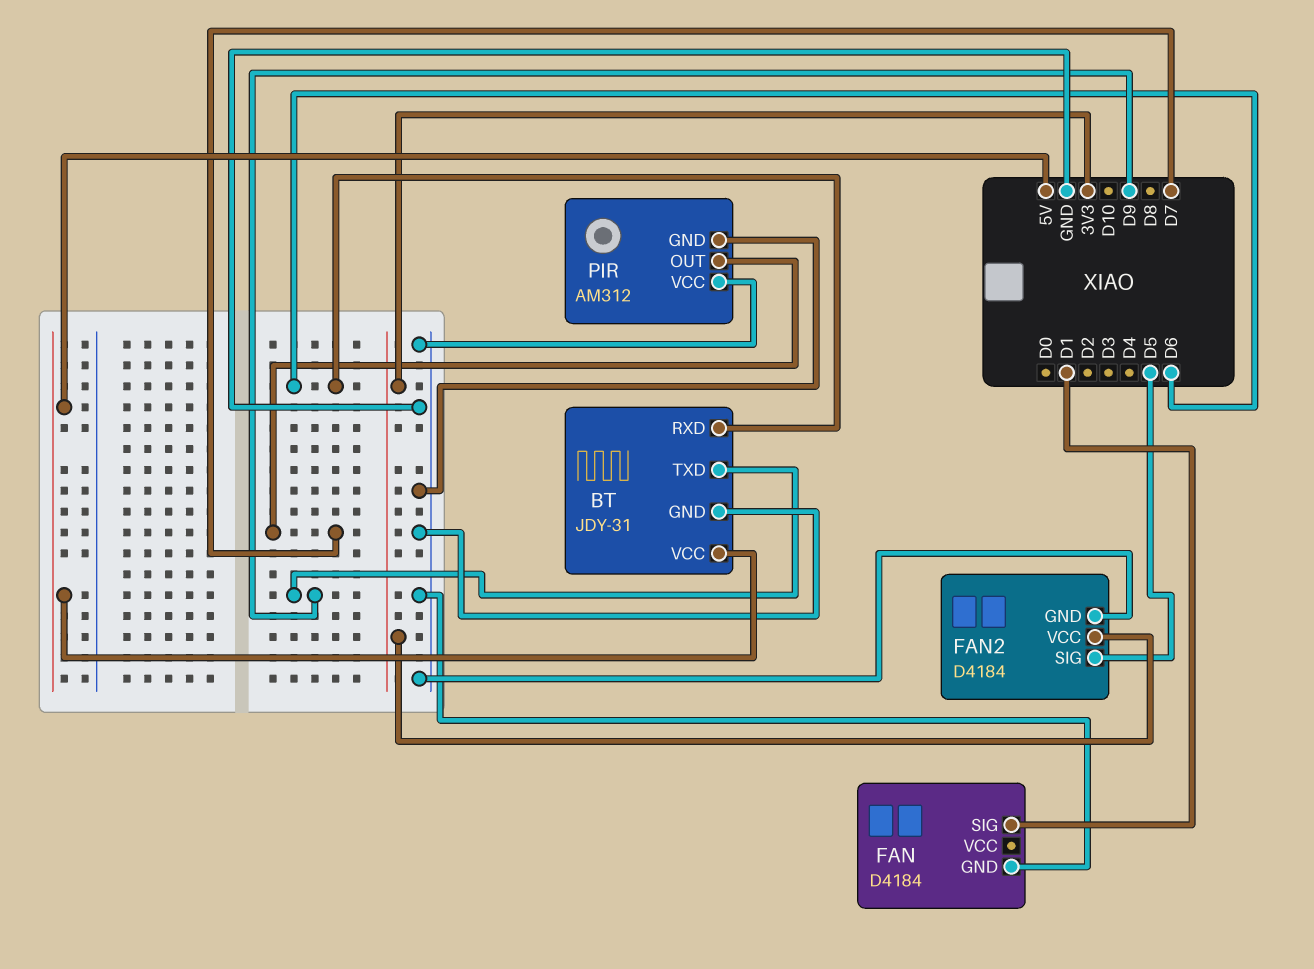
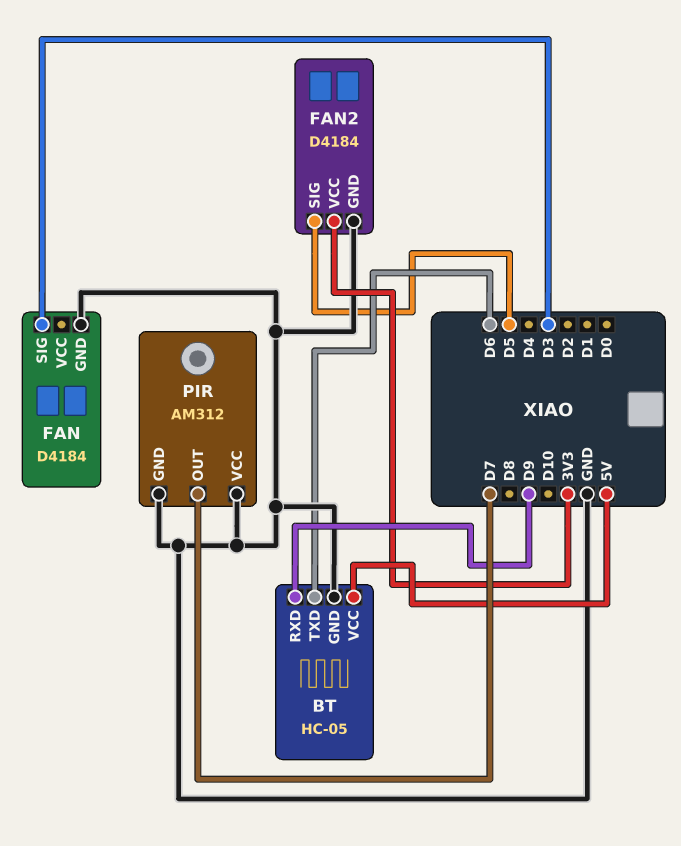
BT: JDY-31 -> HC-05
BT pin RXD: D6 -> D9
BT pin TXD: D9 -> D6
FAN pin SIG: D1 -> D3

